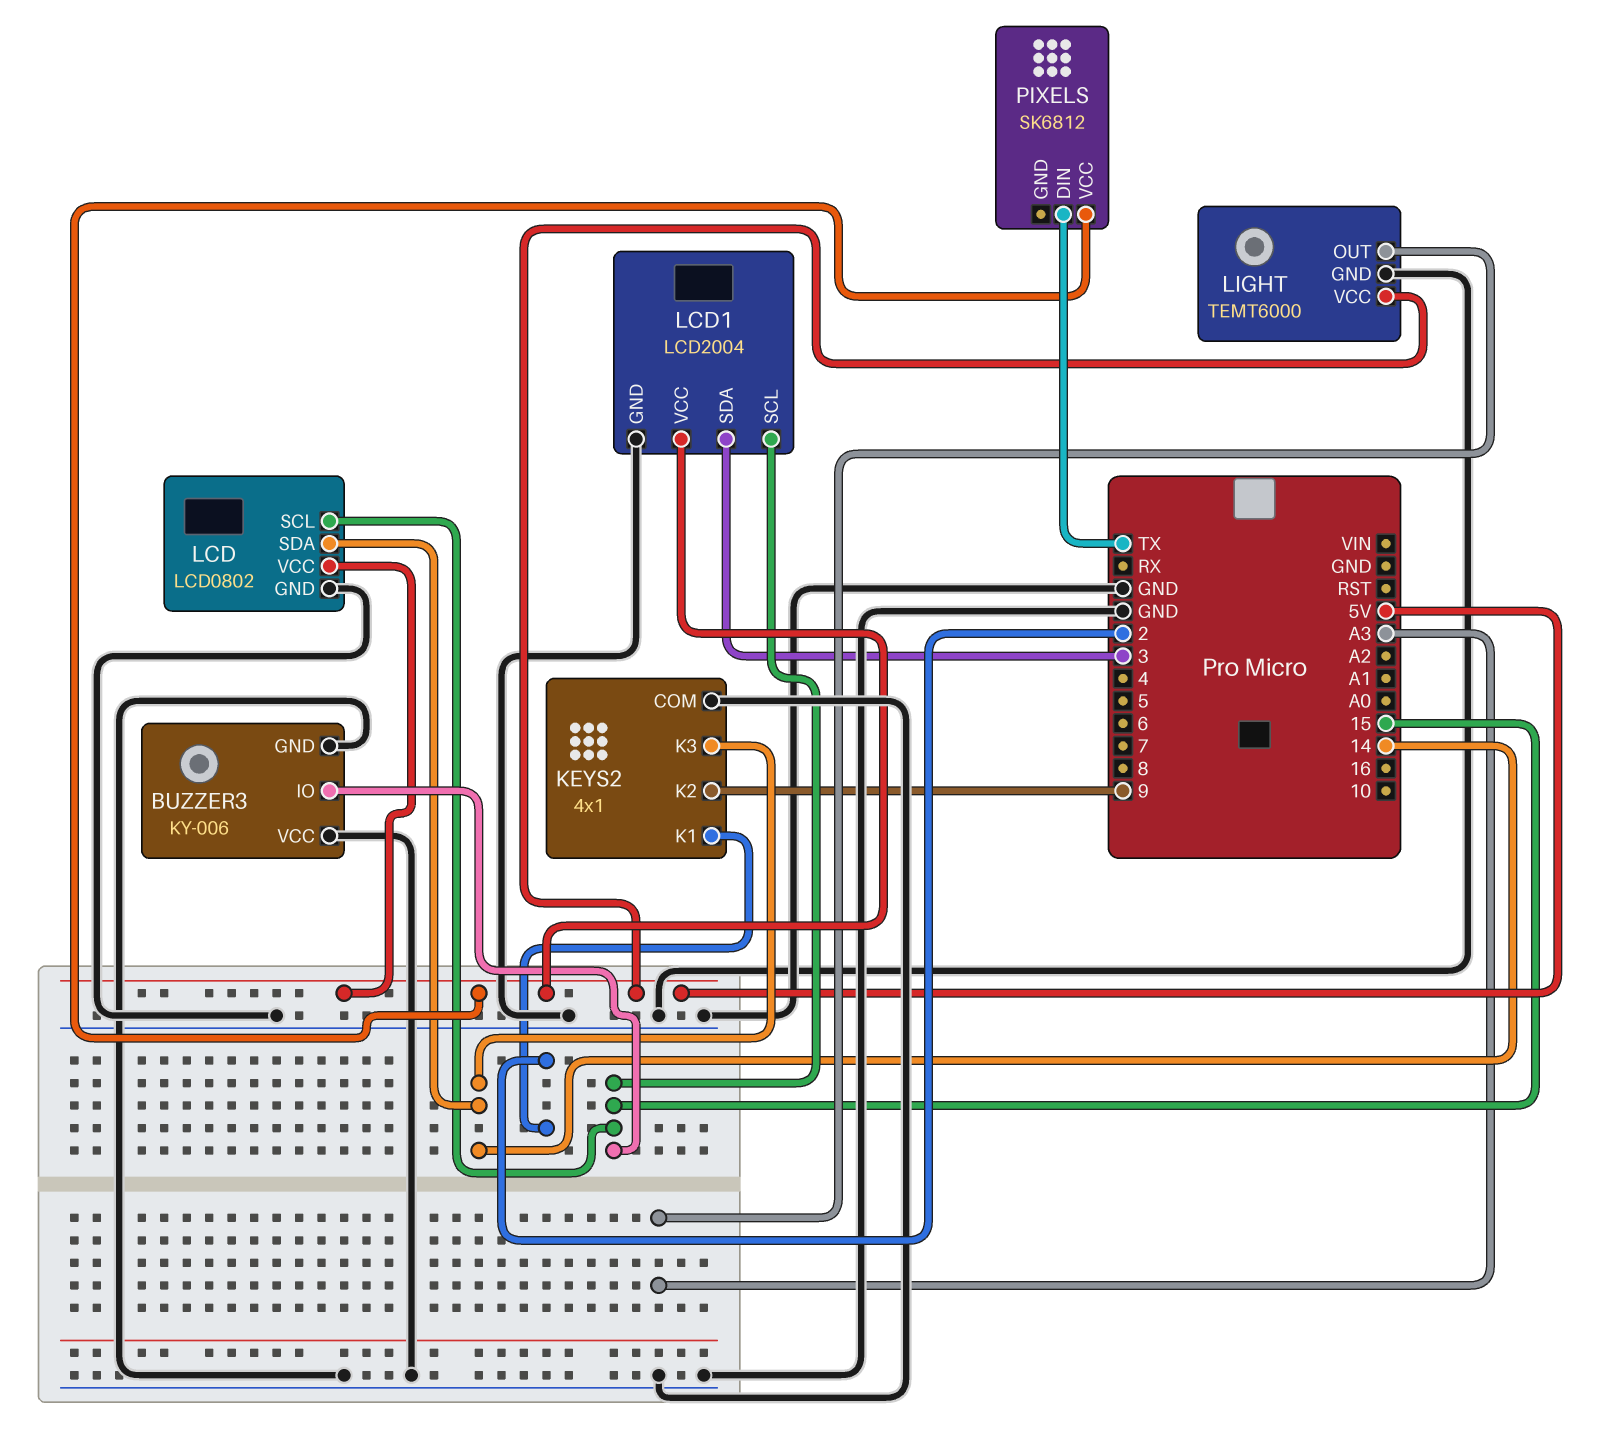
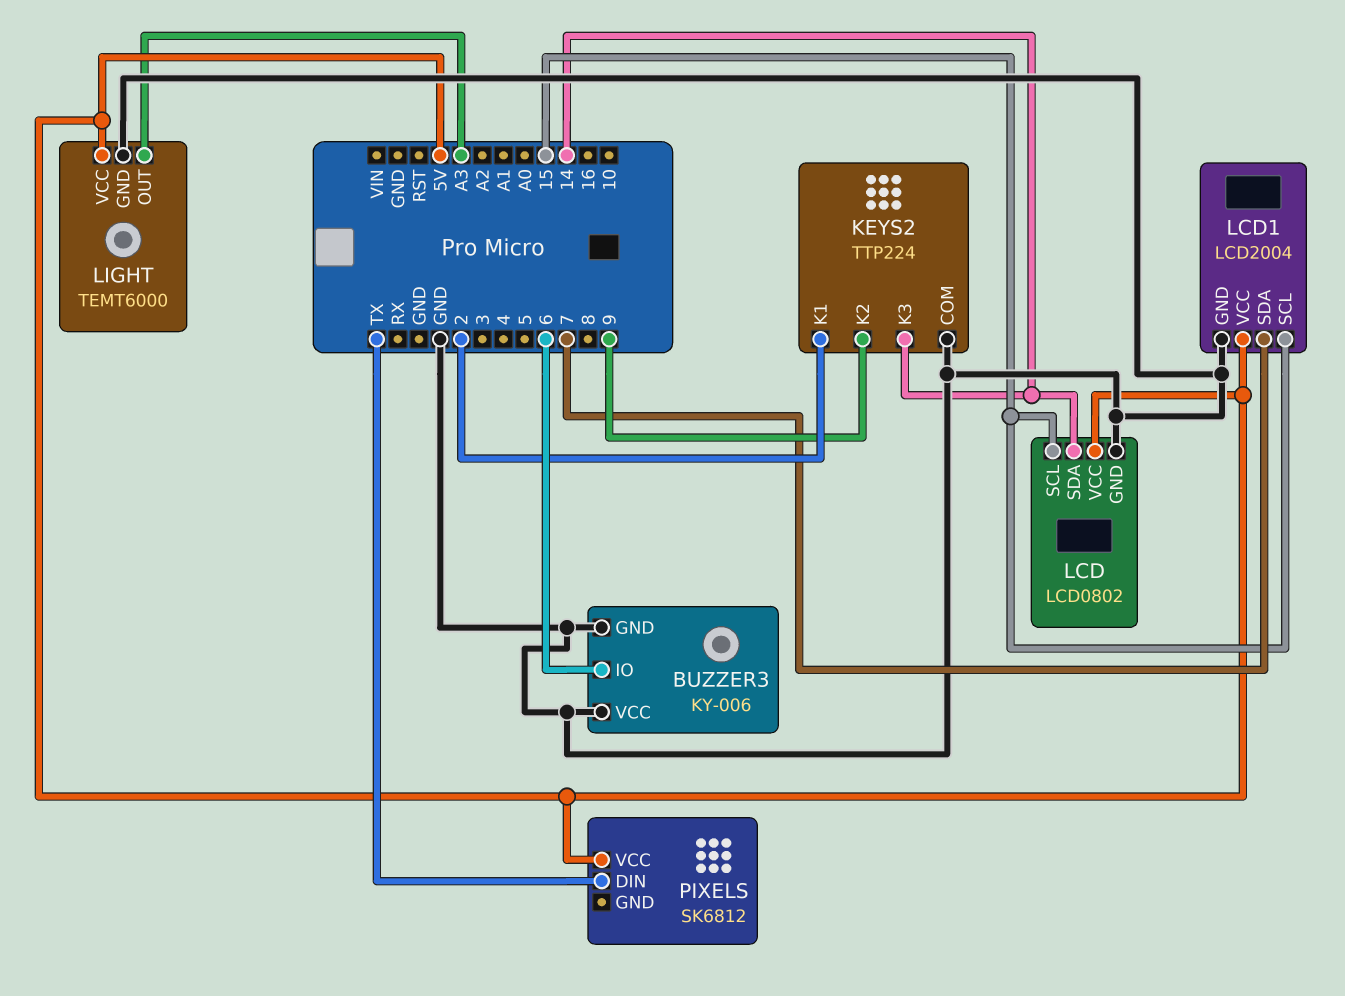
BUZZER3 pin IO: 15 -> 6
KEYS2: 4x1 -> TTP224
LCD1 pin SDA: 3 -> 7

